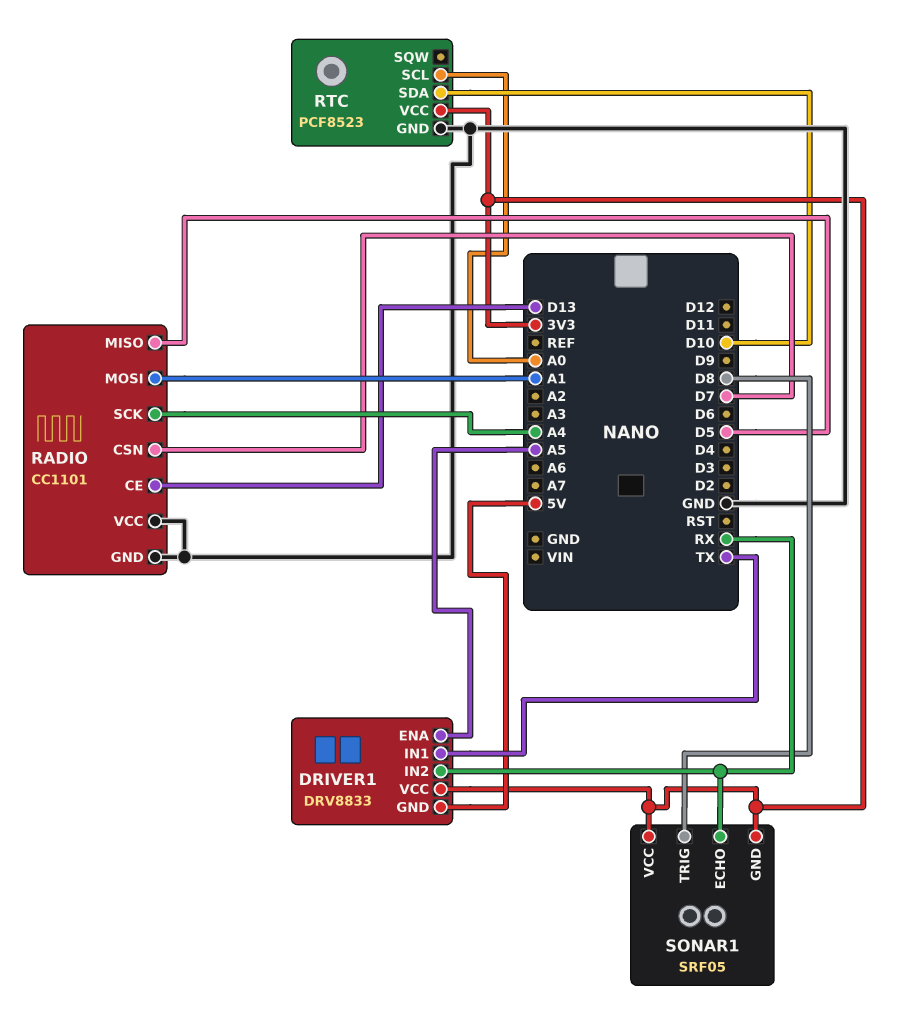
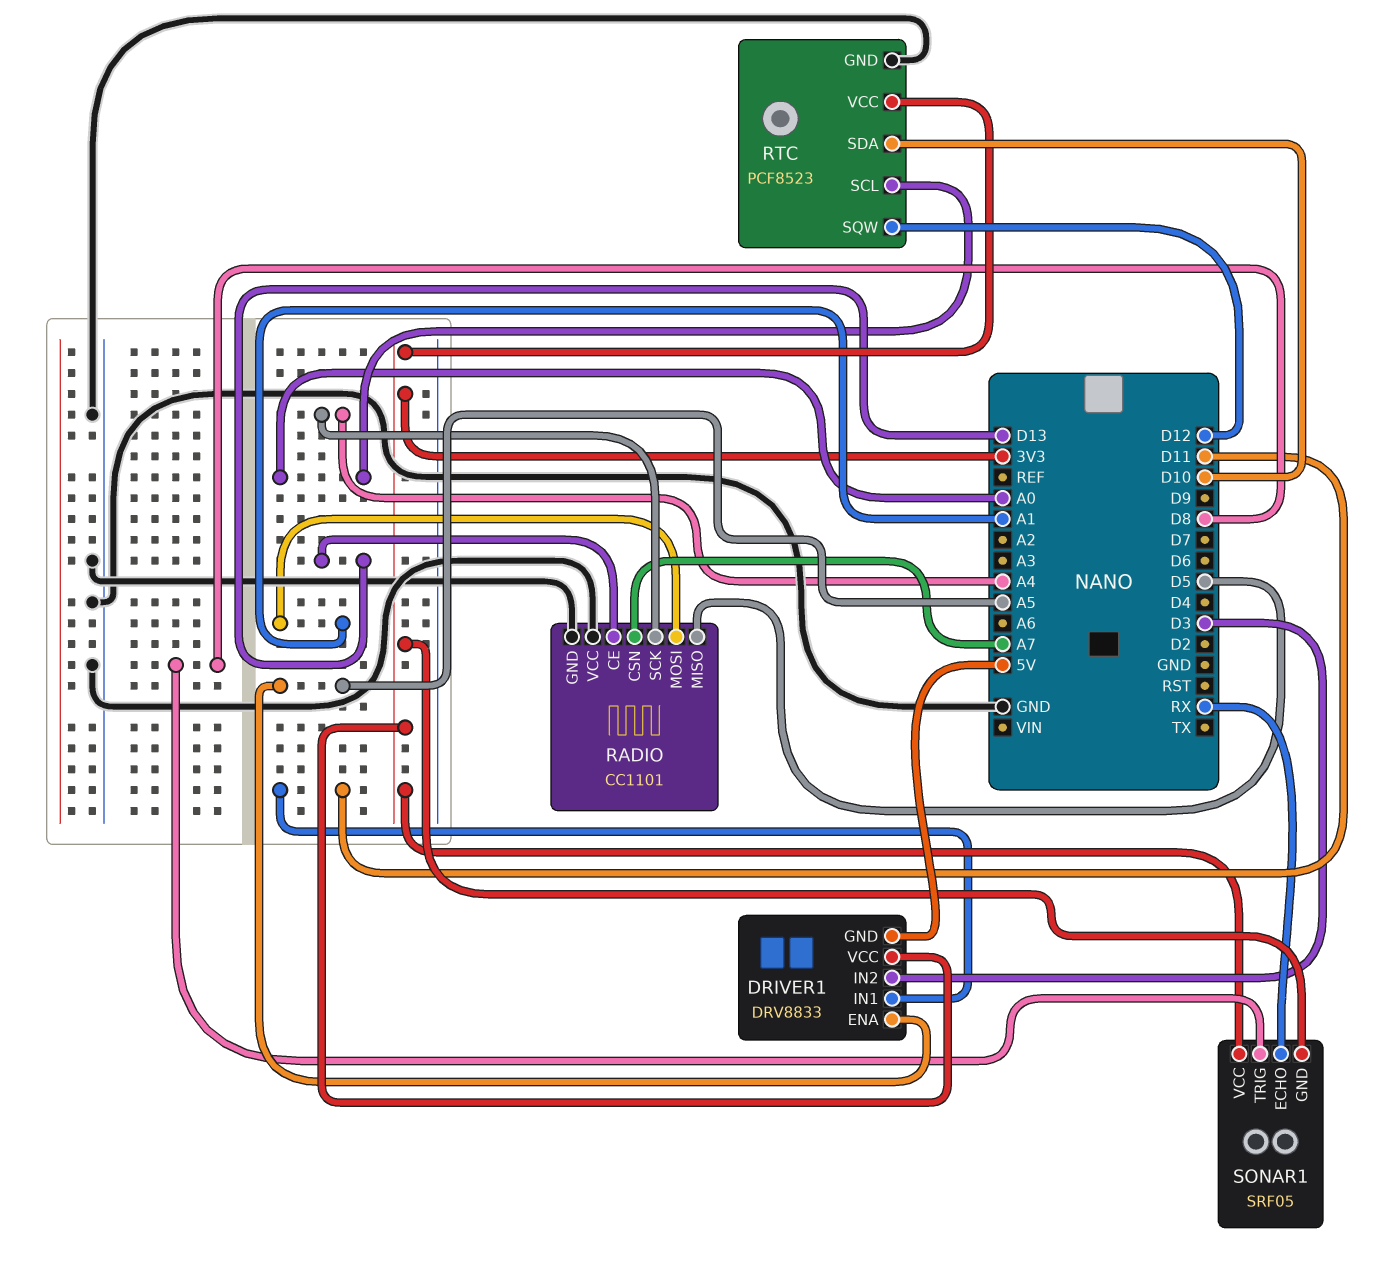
DRIVER1 pin IN1: TX -> D11
DRIVER1 pin IN2: RX -> D3
RADIO pin CSN: D7 -> A7
RTC pin SQW: none -> D12

